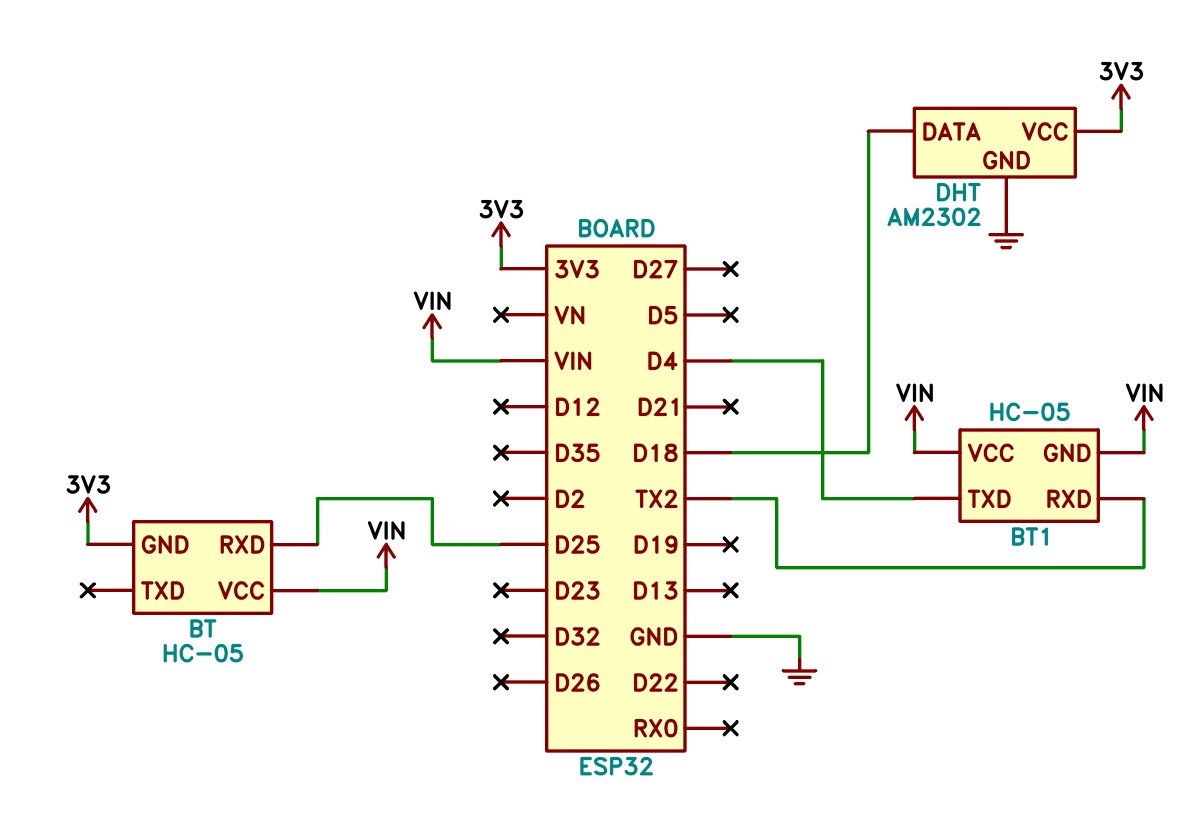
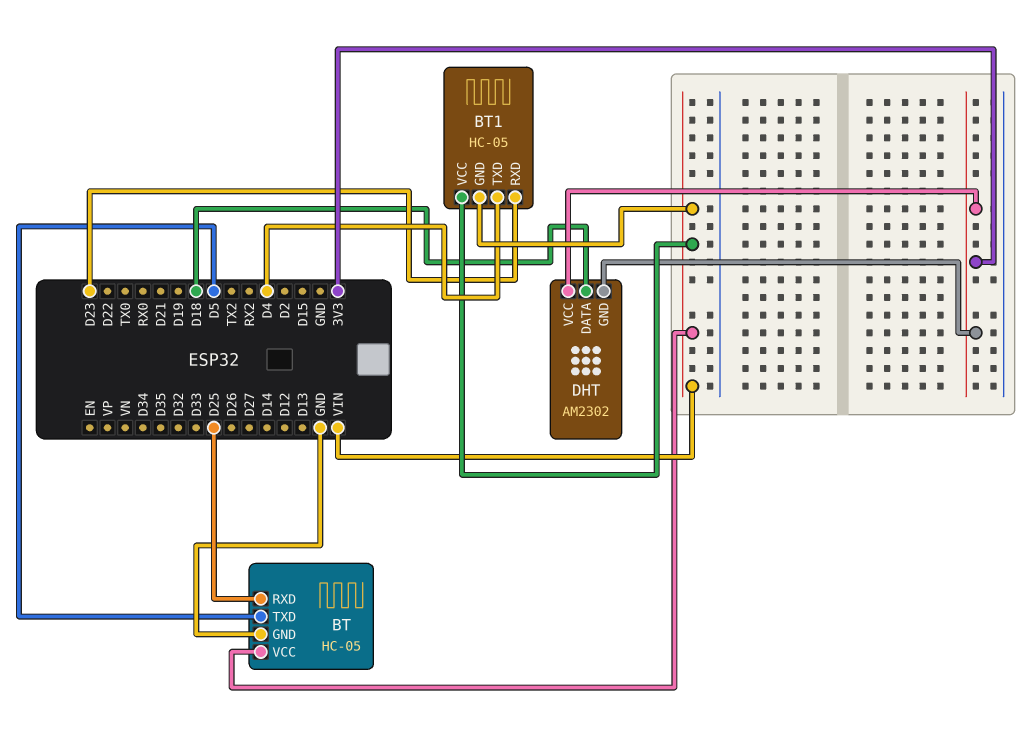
BT pin GND: 3V3 -> GND
BT pin TXD: none -> D5
BT1 pin RXD: TX2 -> D23
DHT pin GND: GND -> 3V3

